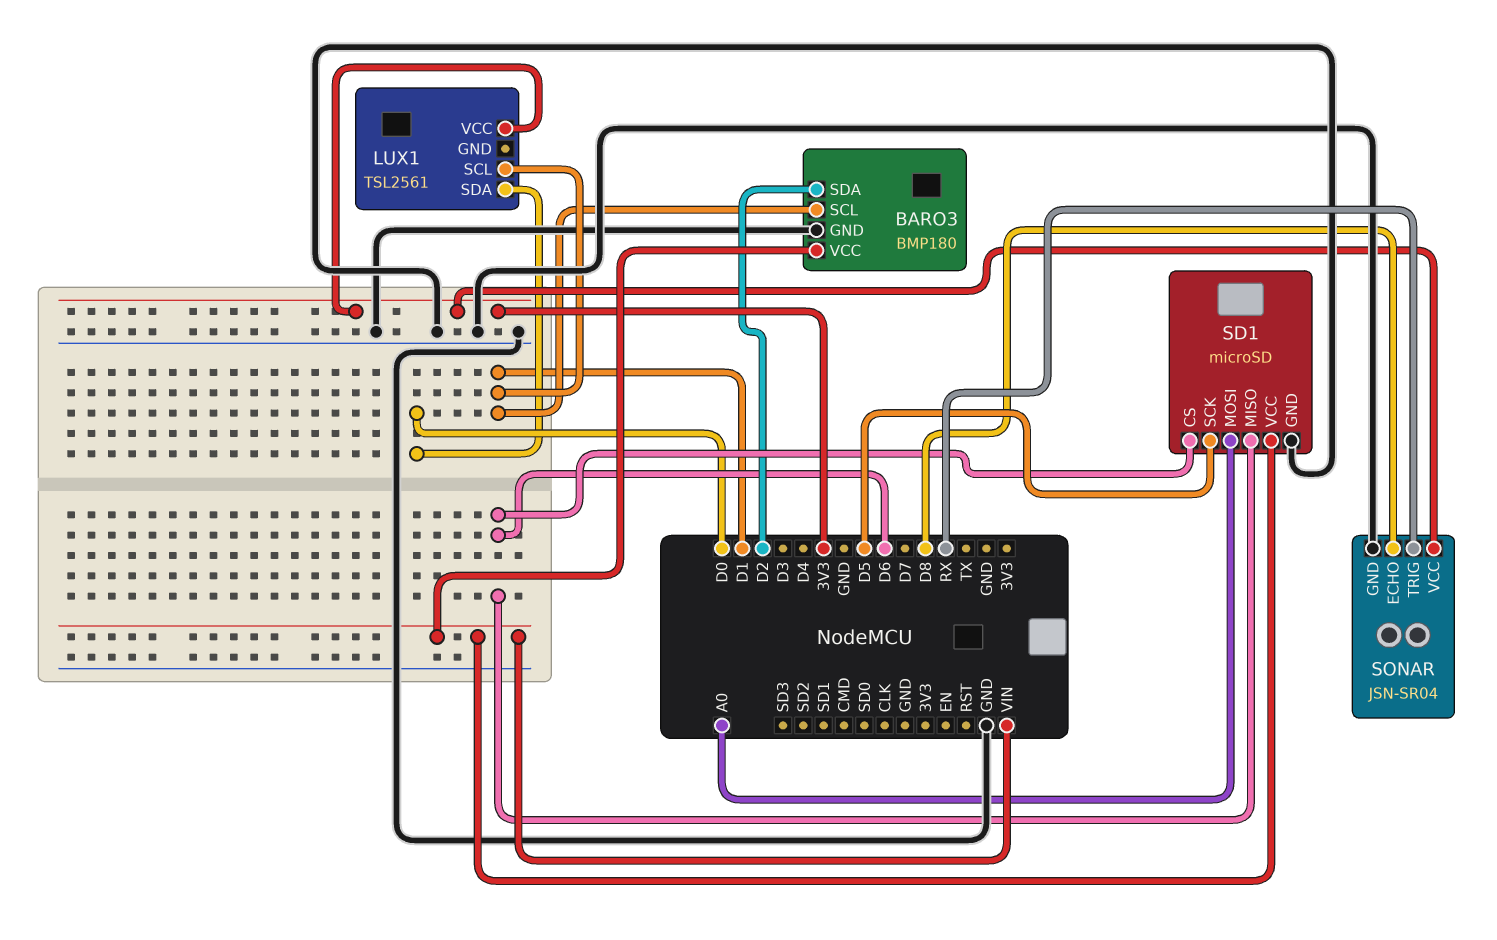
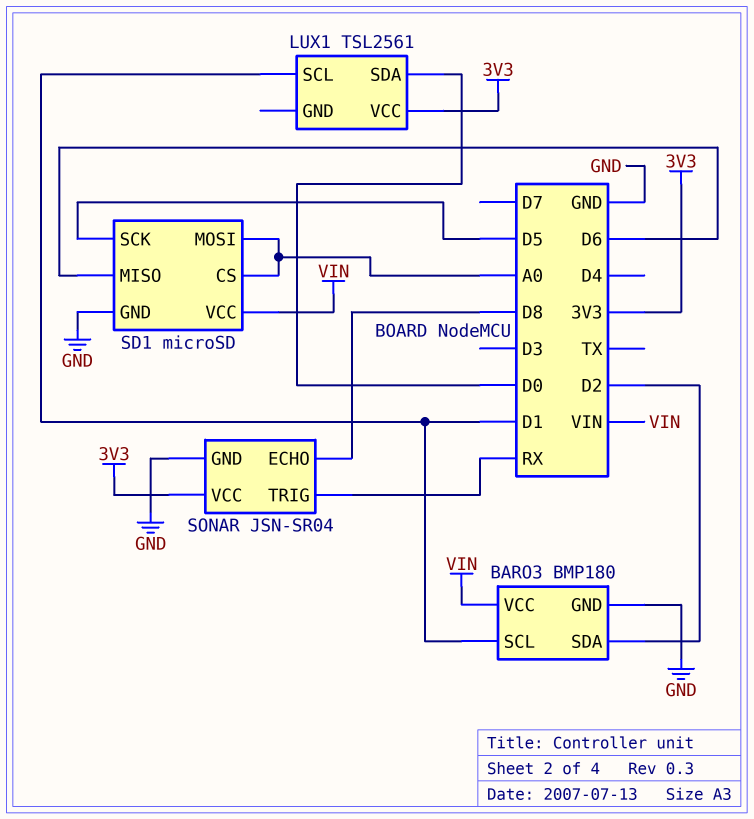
SD1 pin CS: D6 -> A0

